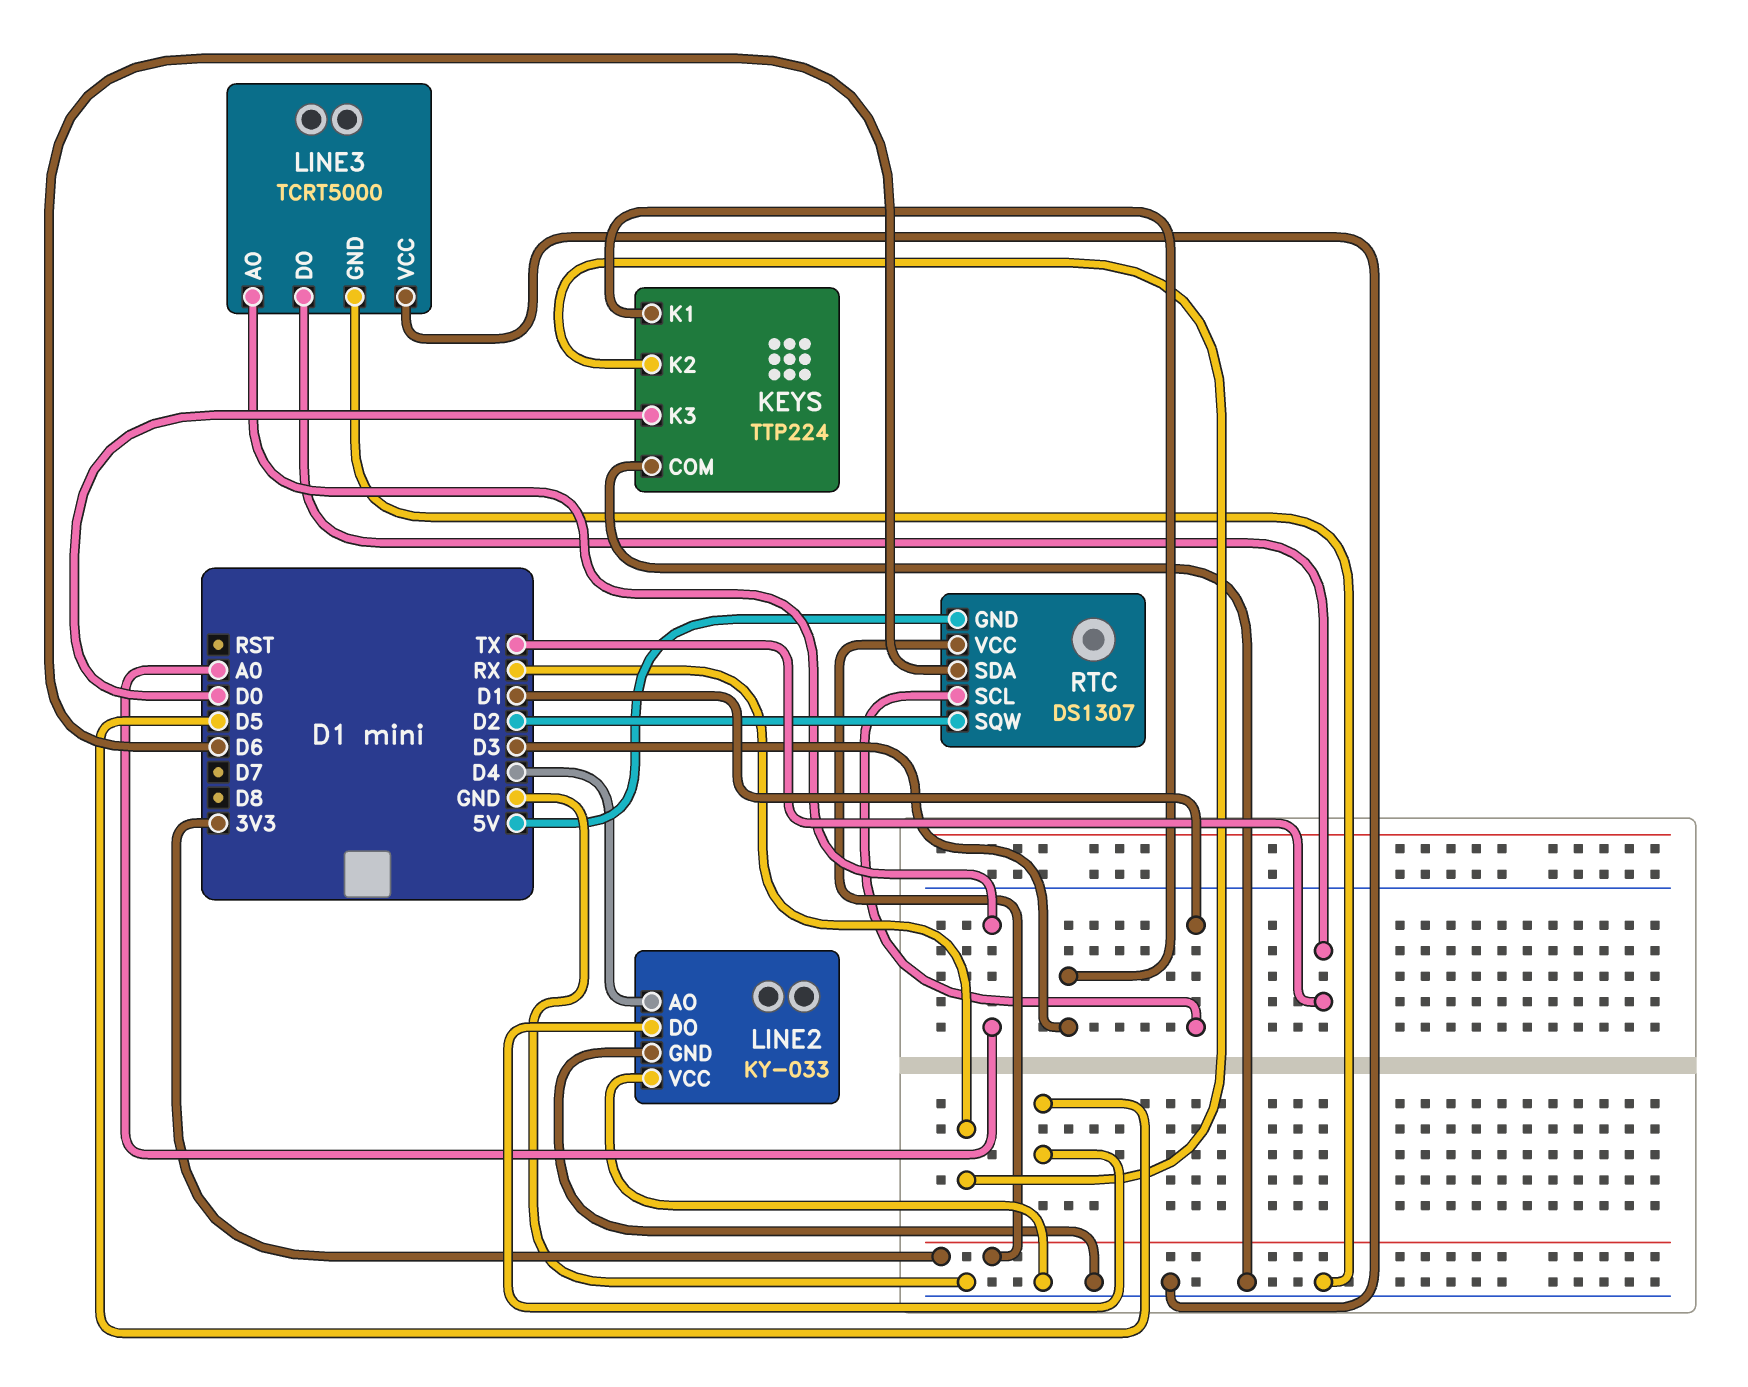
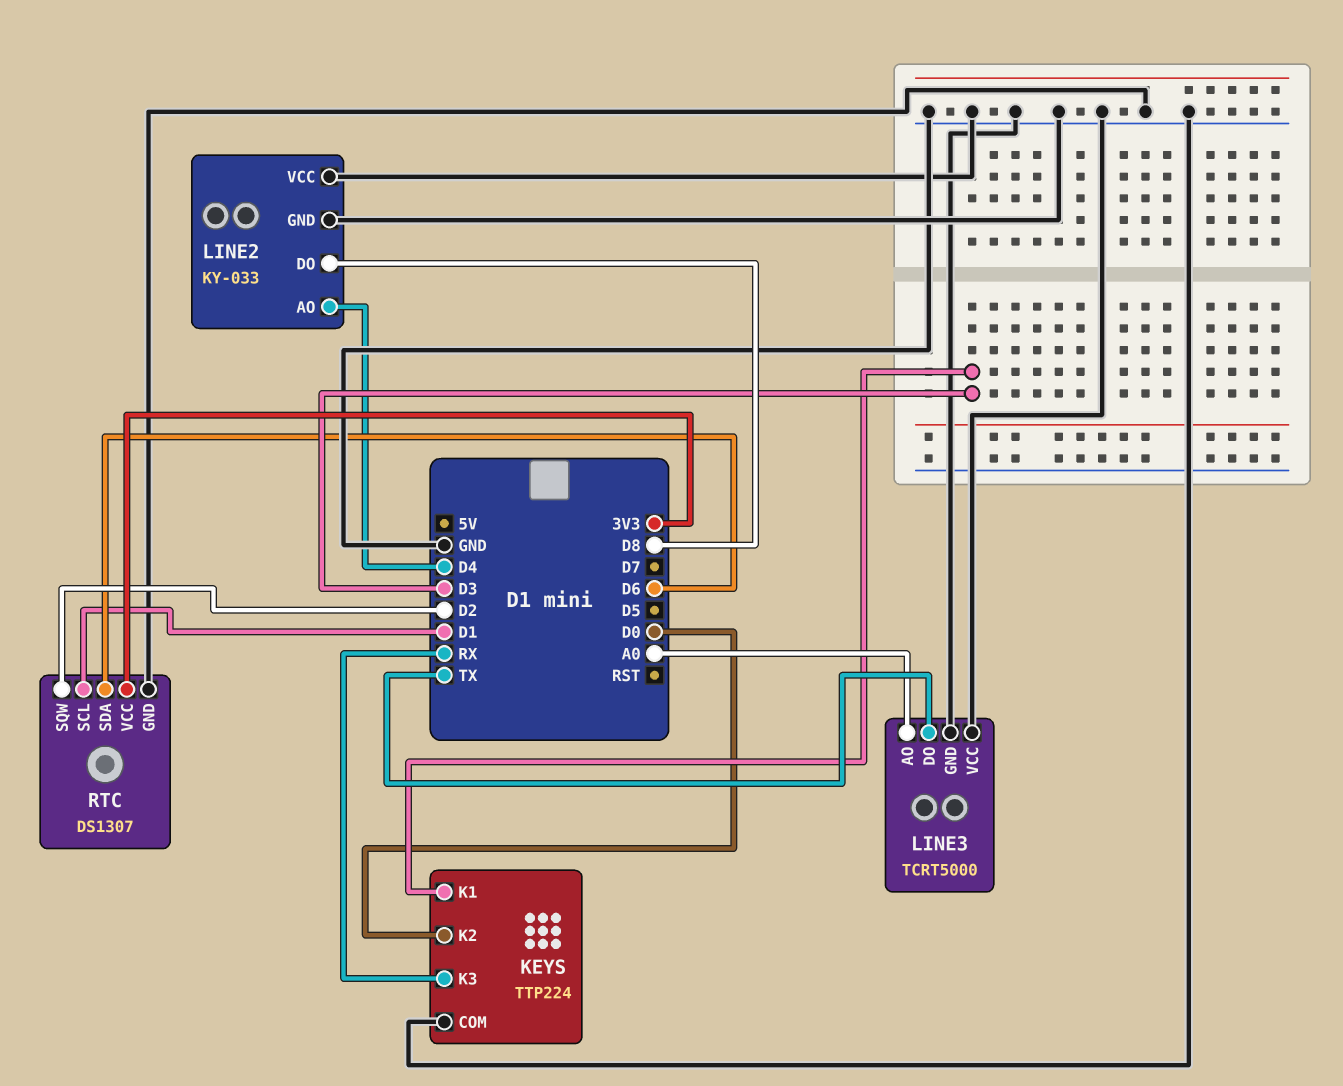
KEYS pin K2: RX -> D0
KEYS pin K3: D0 -> RX
LINE2 pin DO: D5 -> D8
RTC pin GND: 5V -> GND

